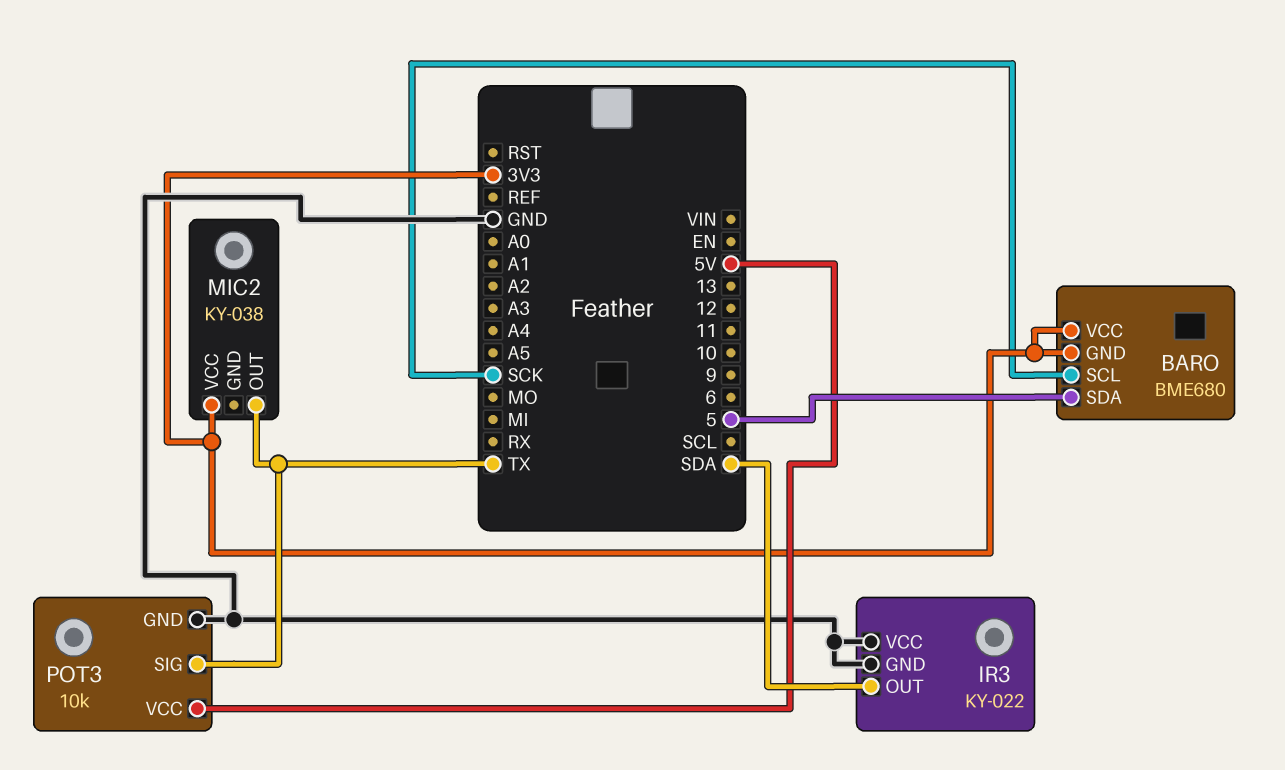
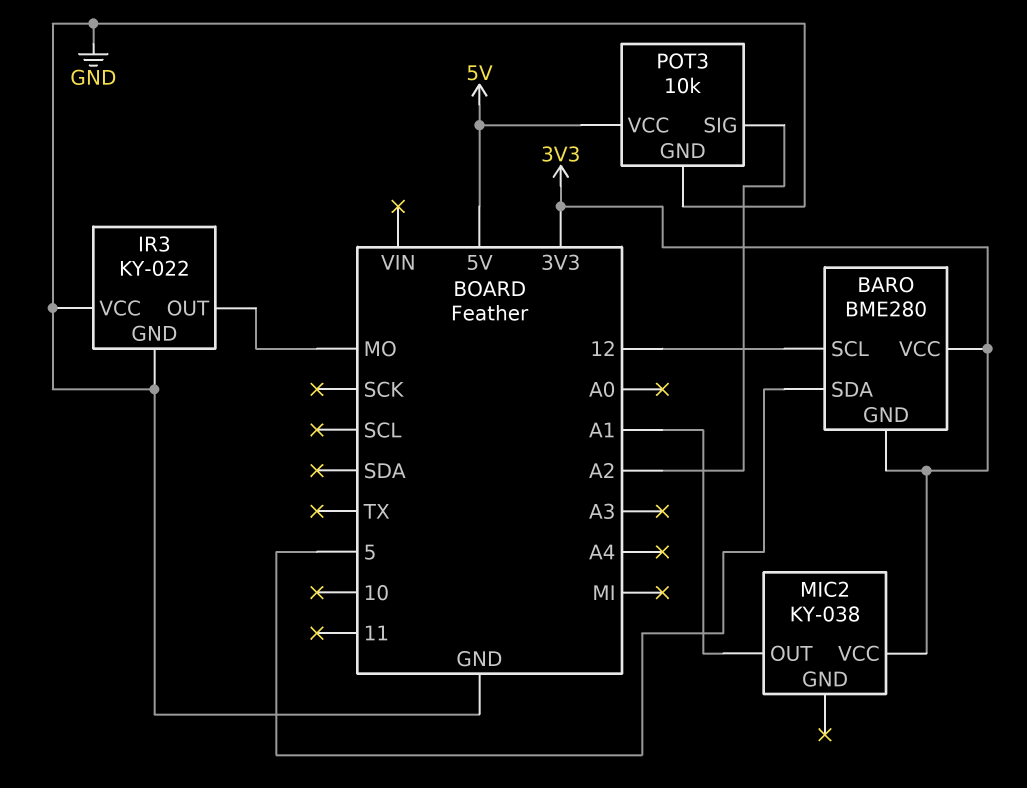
BARO: BME680 -> BME280
BARO pin SCL: SCK -> 12
IR3 pin OUT: SDA -> MO
MIC2 pin OUT: TX -> A1
POT3 pin SIG: TX -> A2

